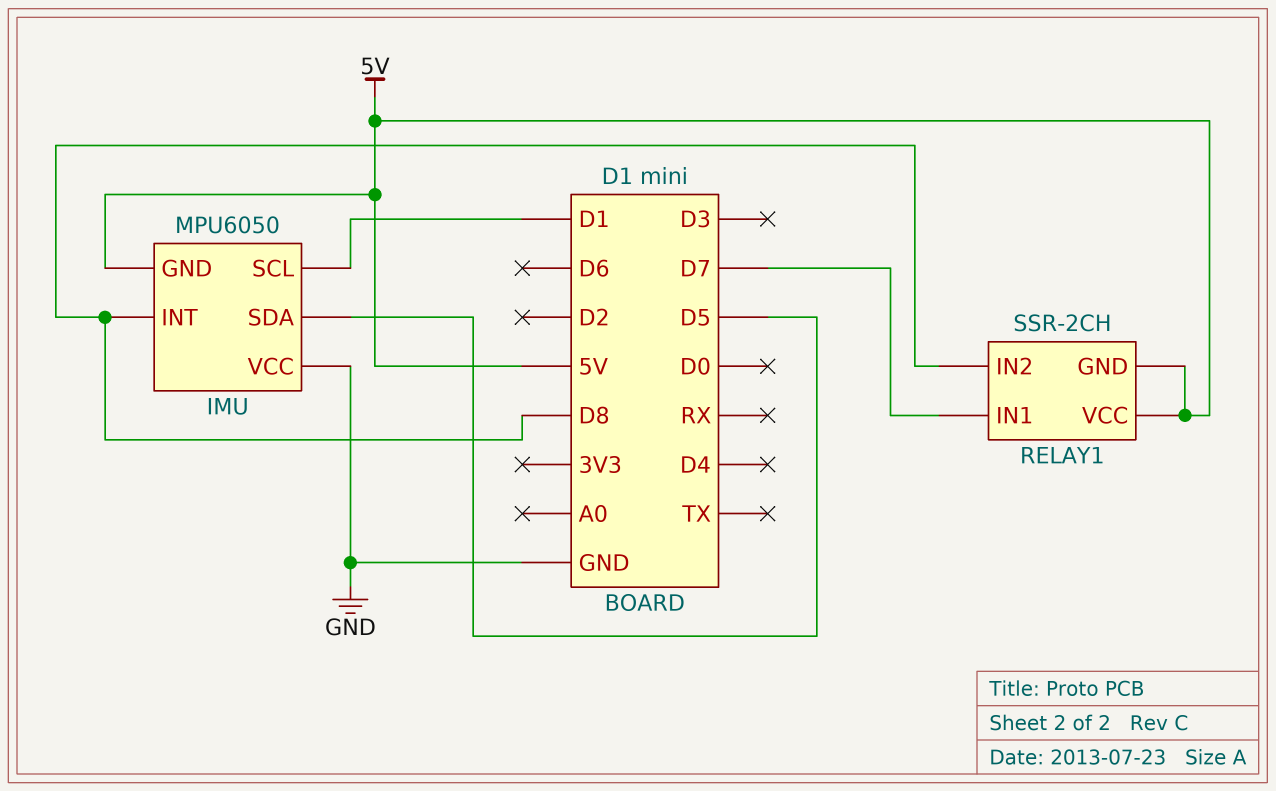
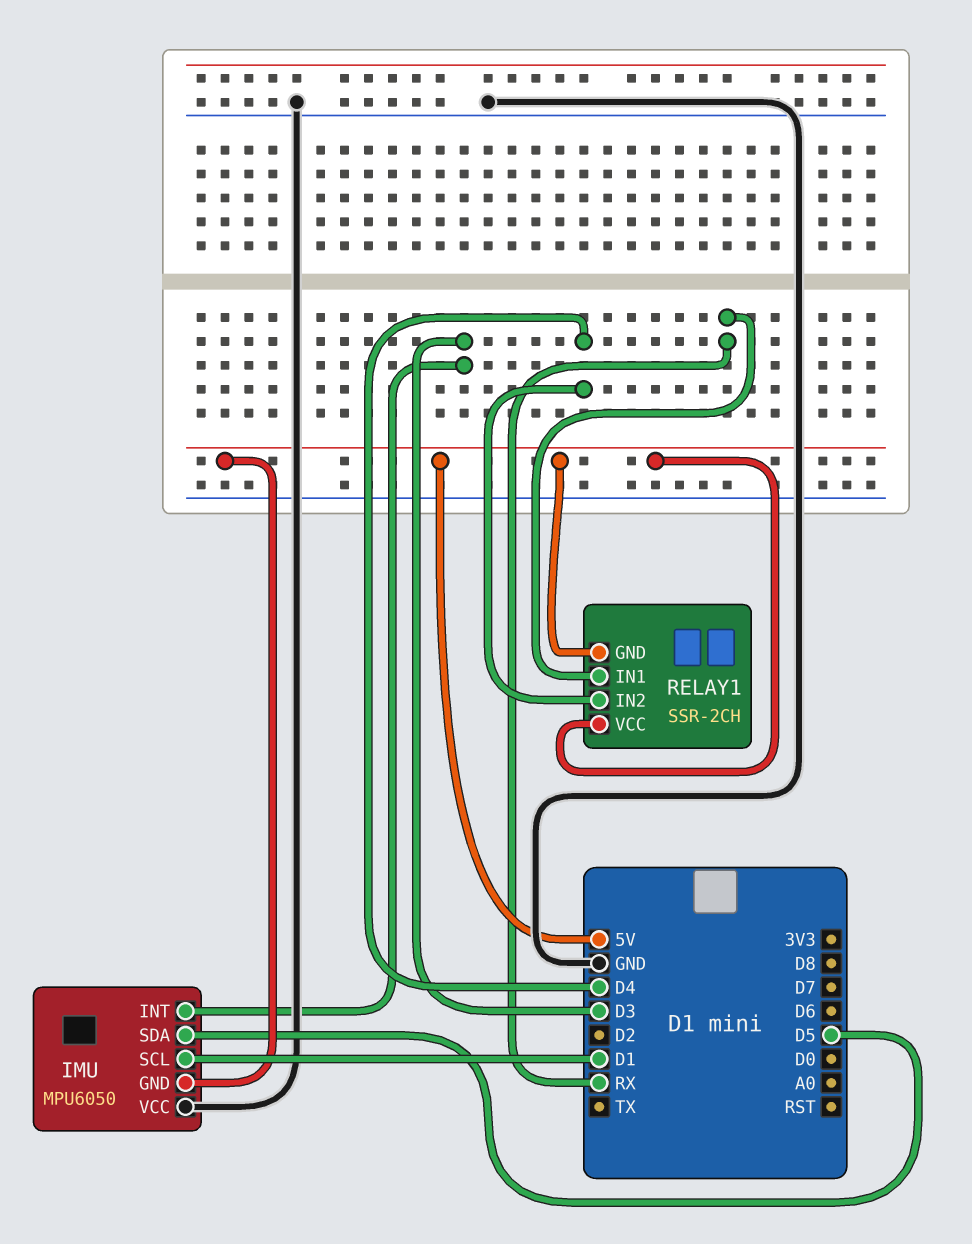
IMU pin INT: D8 -> D3
RELAY1 pin IN1: D7 -> RX
RELAY1 pin IN2: D8 -> D4

